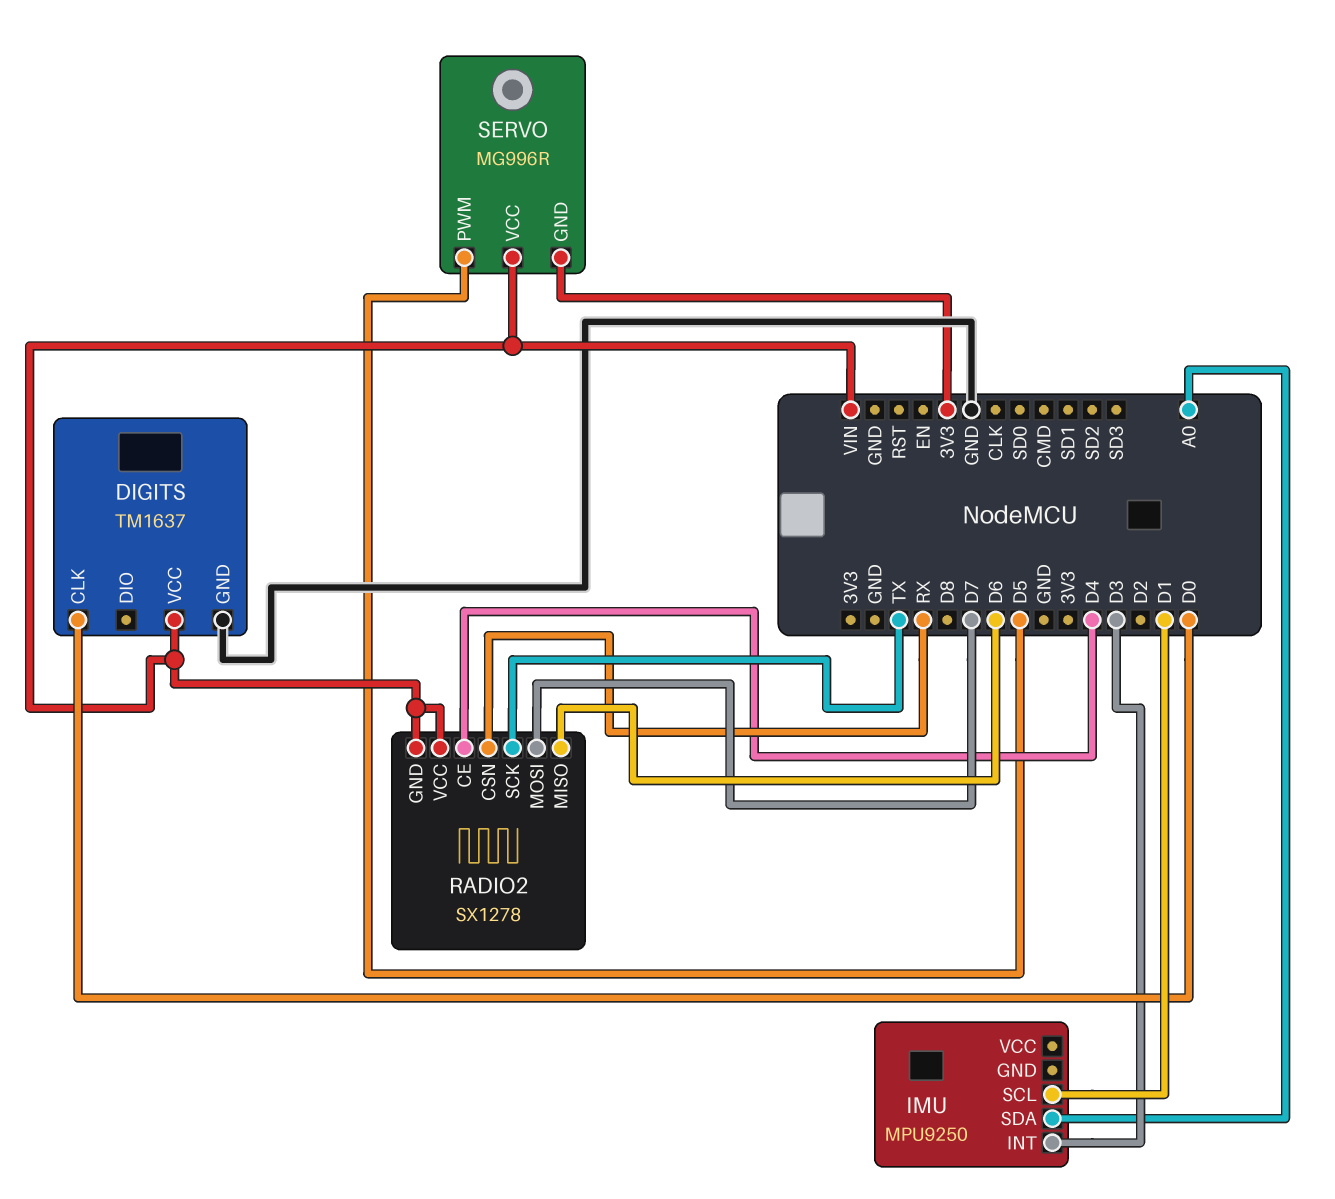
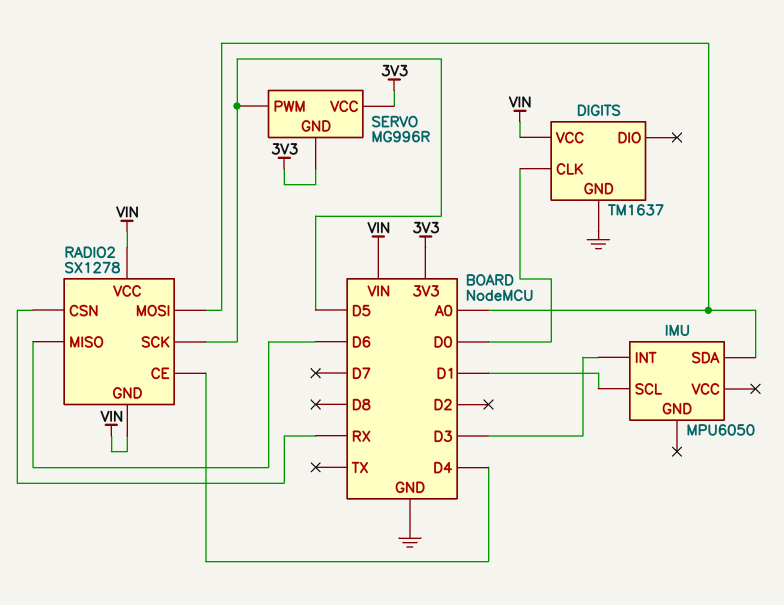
IMU: MPU9250 -> MPU6050
RADIO2 pin MOSI: D7 -> A0
RADIO2 pin SCK: TX -> D5
SERVO pin VCC: VIN -> 3V3

